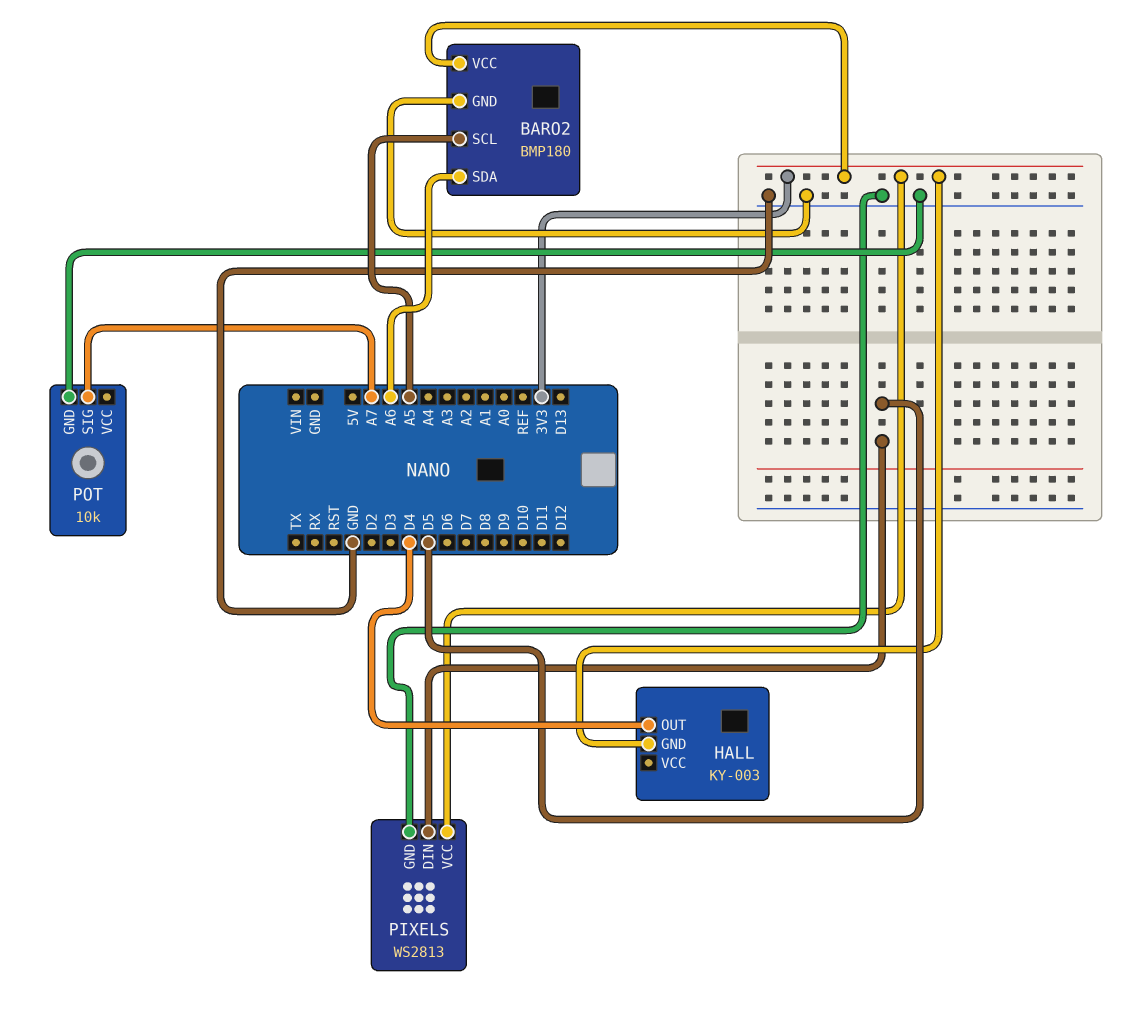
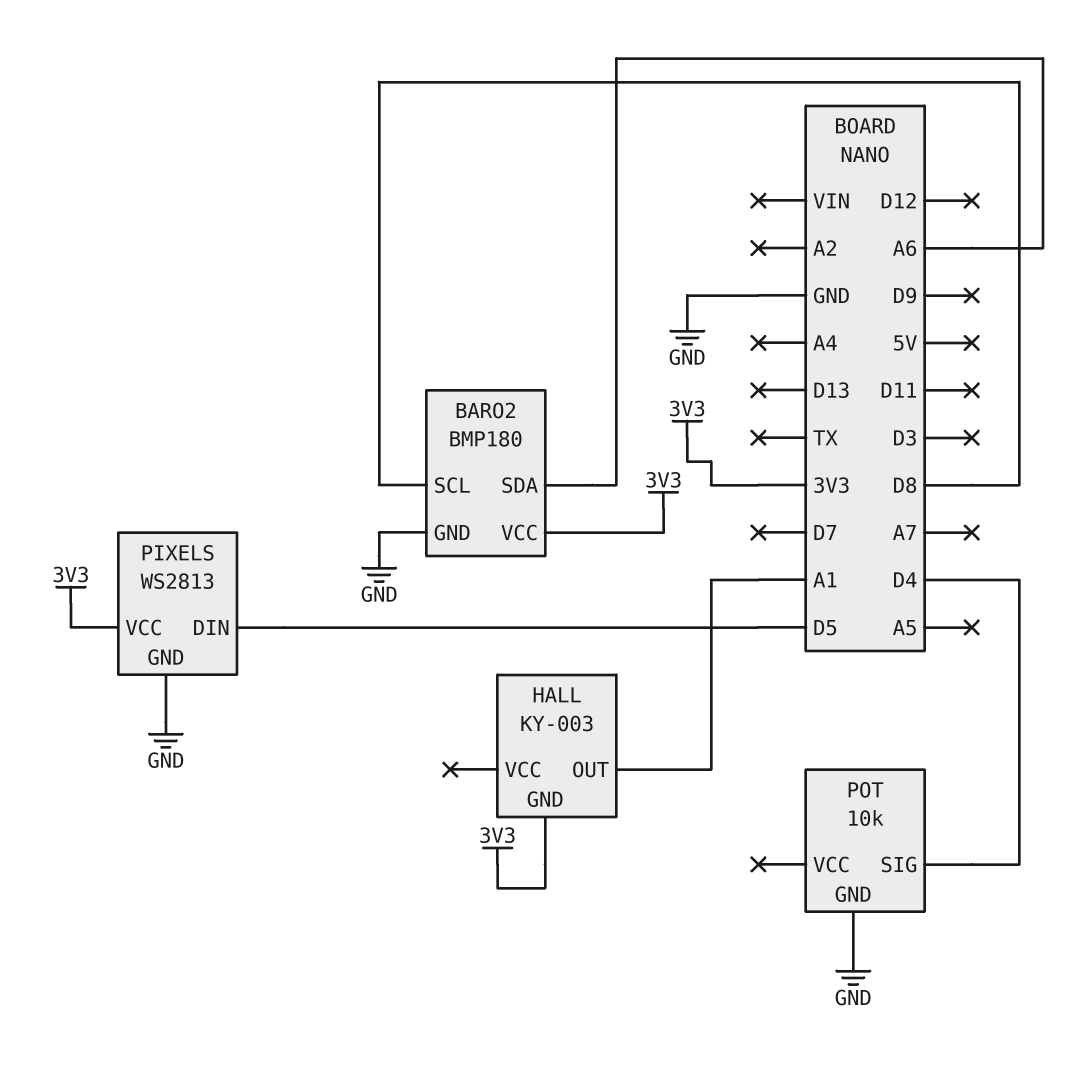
BARO2 pin SCL: A5 -> D8
HALL pin OUT: D4 -> A1
POT pin SIG: A7 -> D4

